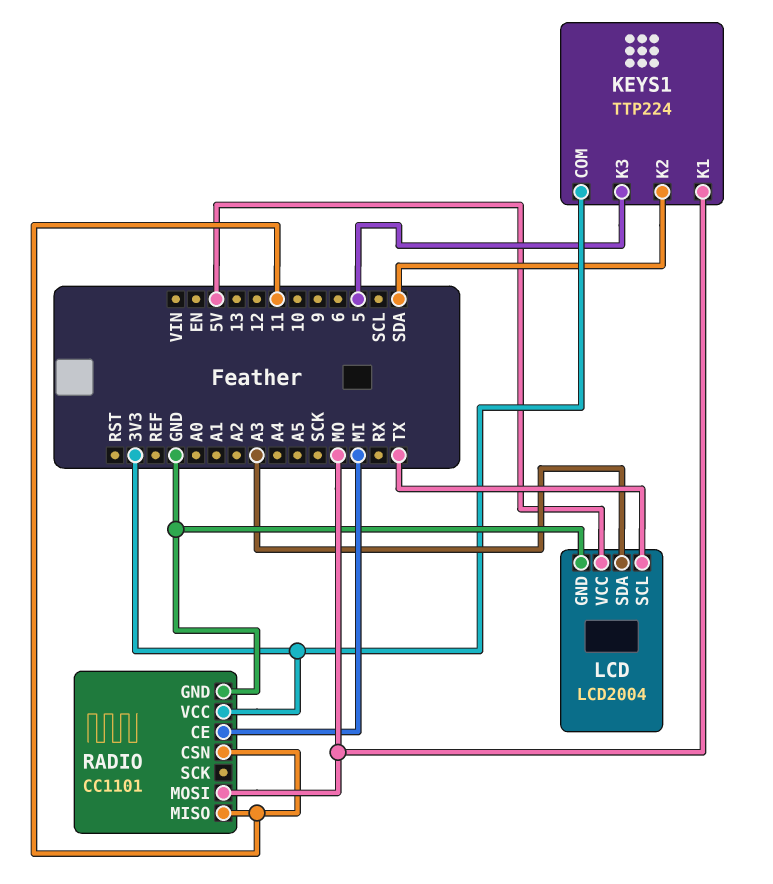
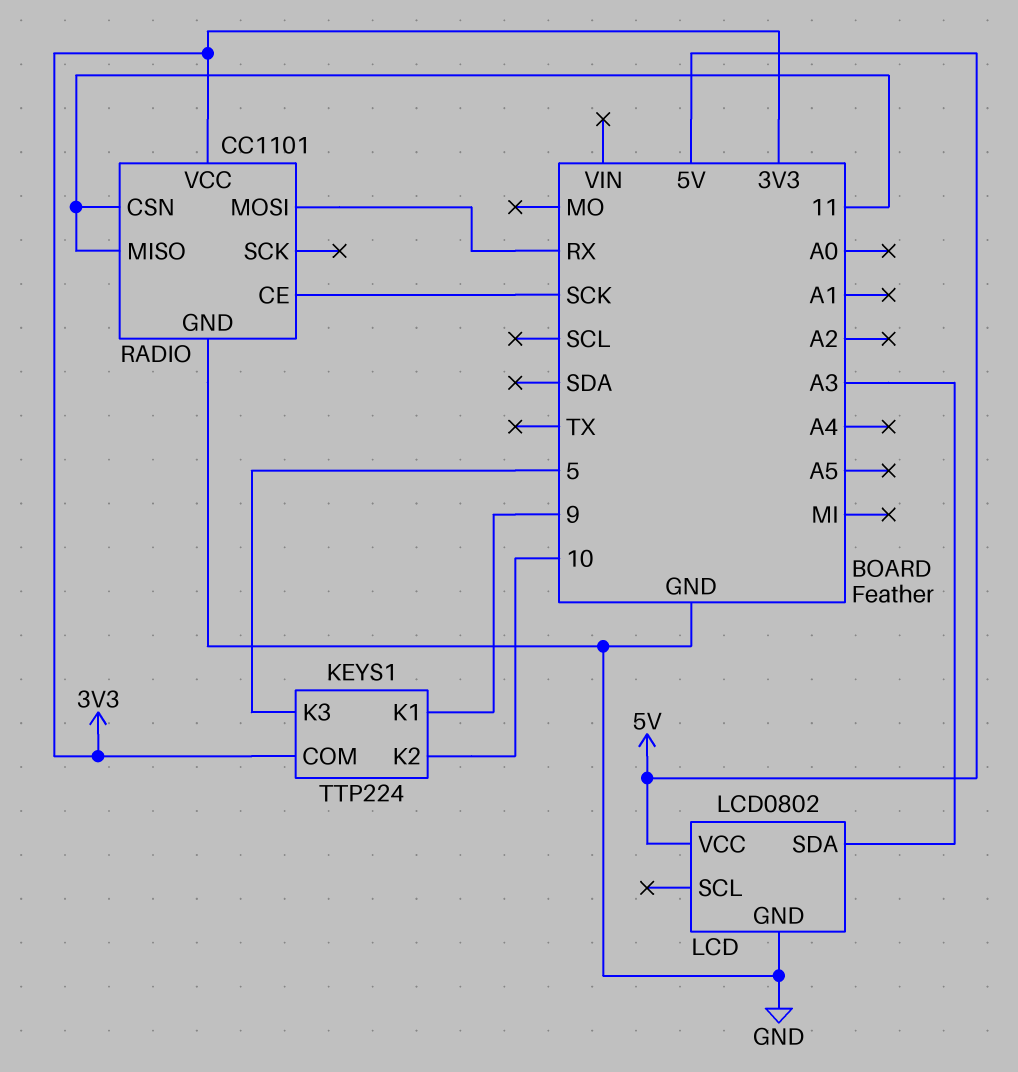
KEYS1 pin K1: MO -> 9
KEYS1 pin K2: SDA -> 10
LCD: LCD2004 -> LCD0802
LCD pin SCL: TX -> none
RADIO pin CE: MI -> SCK
RADIO pin MOSI: MO -> RX

